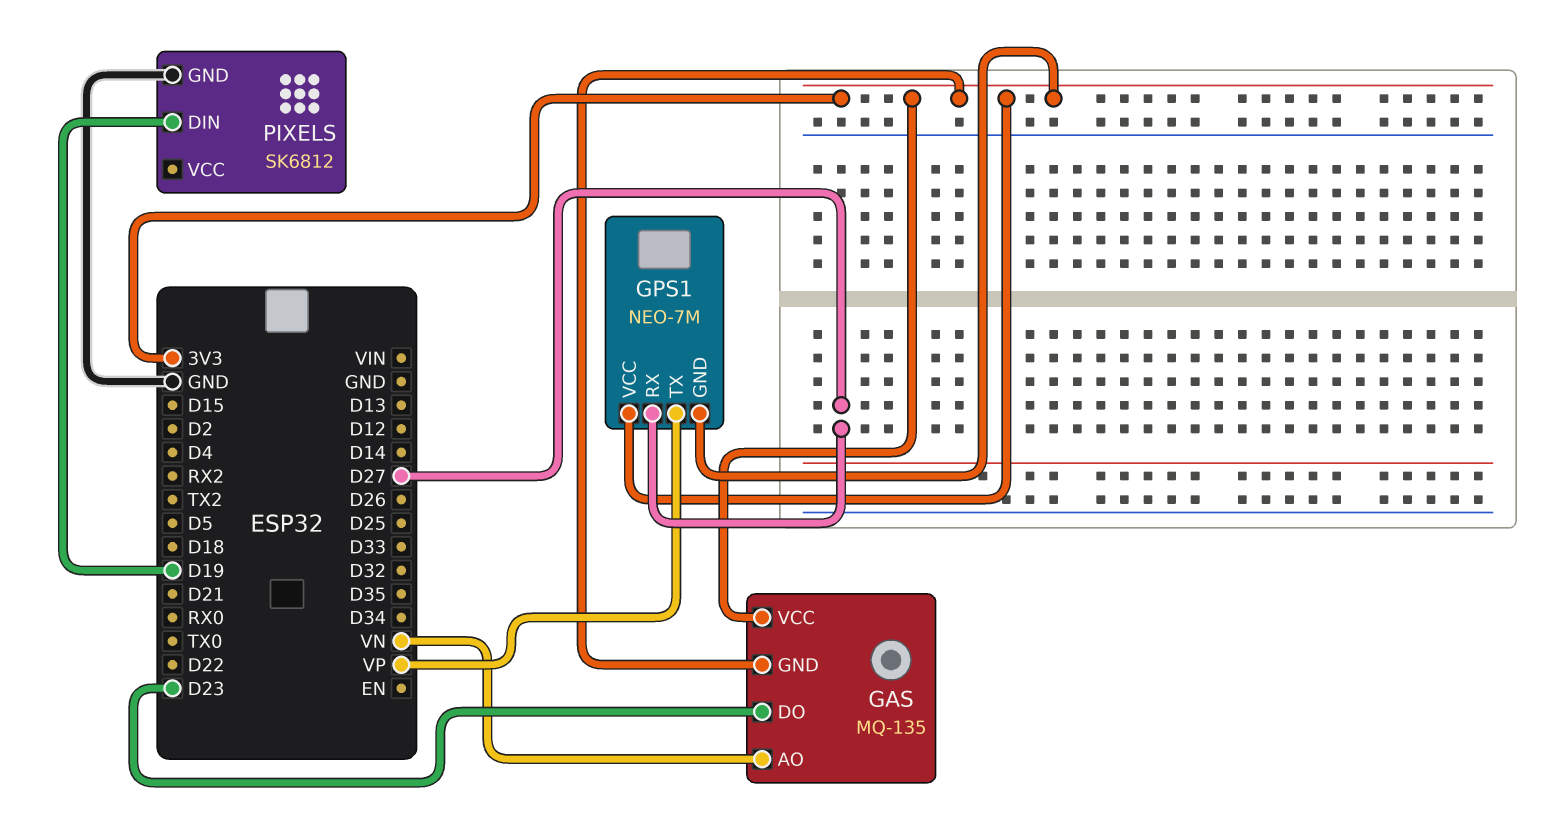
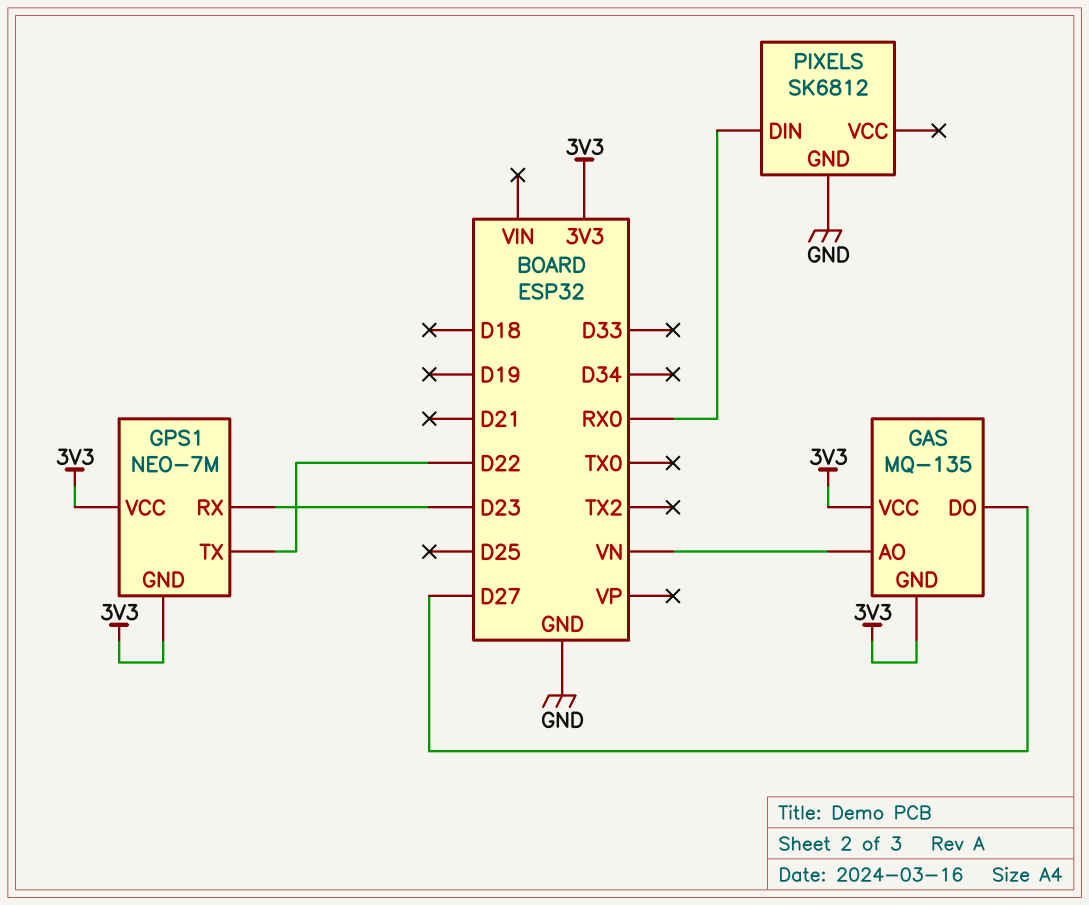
GAS pin DO: D23 -> D27
GPS1 pin RX: D27 -> D23
GPS1 pin TX: VP -> D22
PIXELS pin DIN: D19 -> RX0

